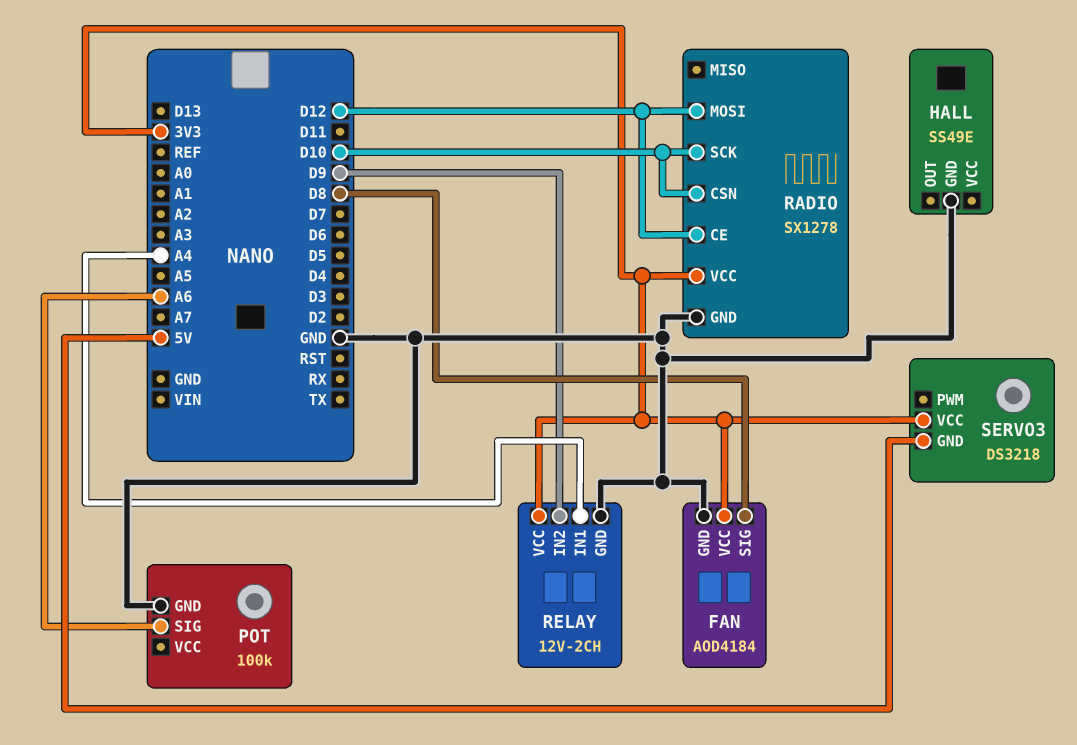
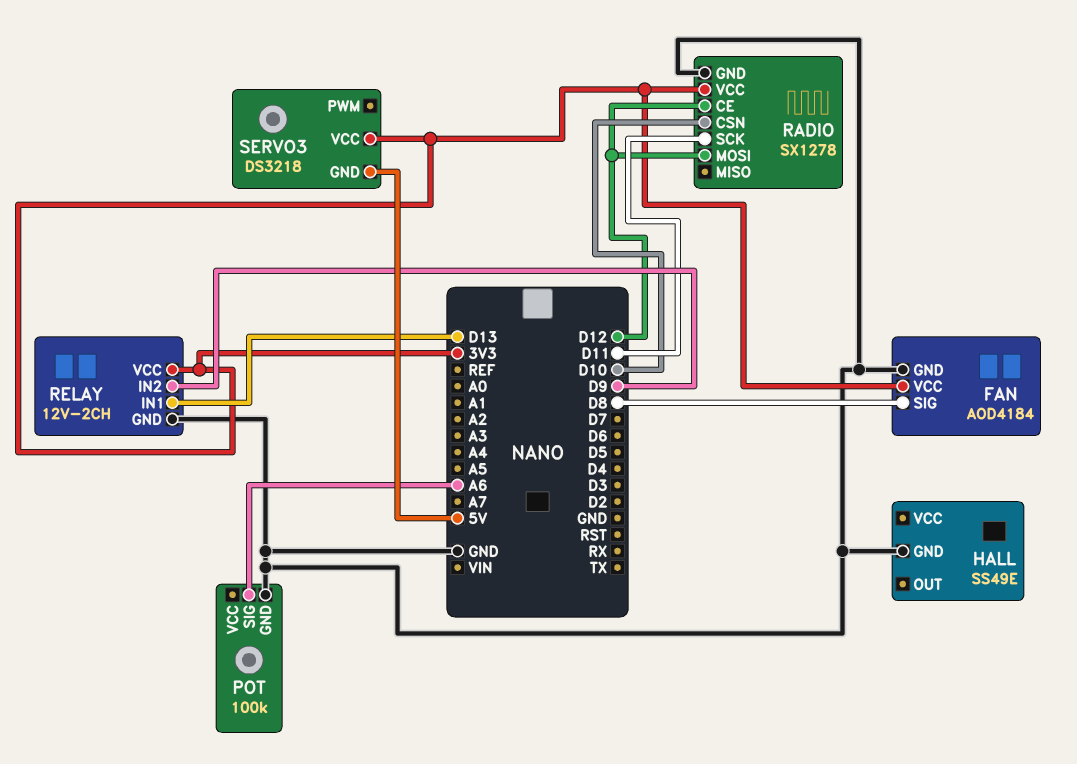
RADIO pin SCK: D10 -> D11
RELAY pin IN1: A4 -> D13

